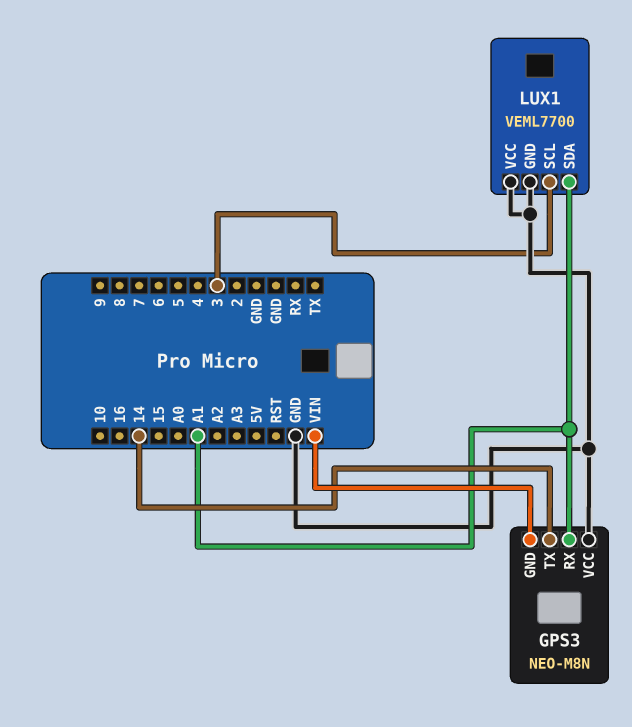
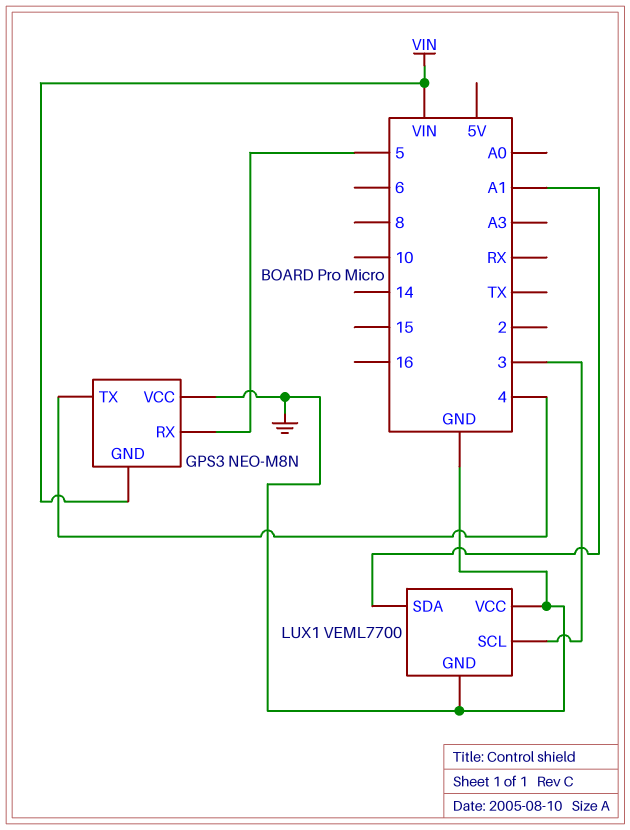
GPS3 pin RX: A1 -> 5
GPS3 pin TX: 14 -> 4

